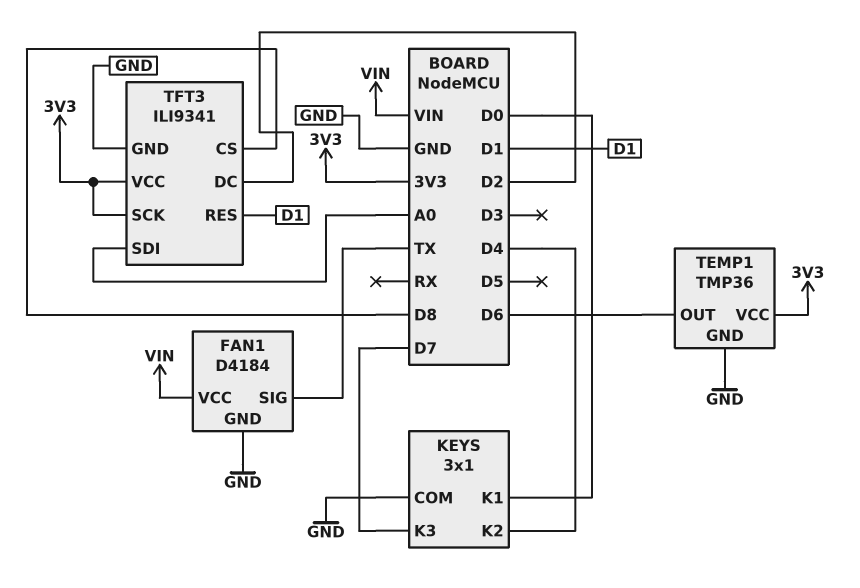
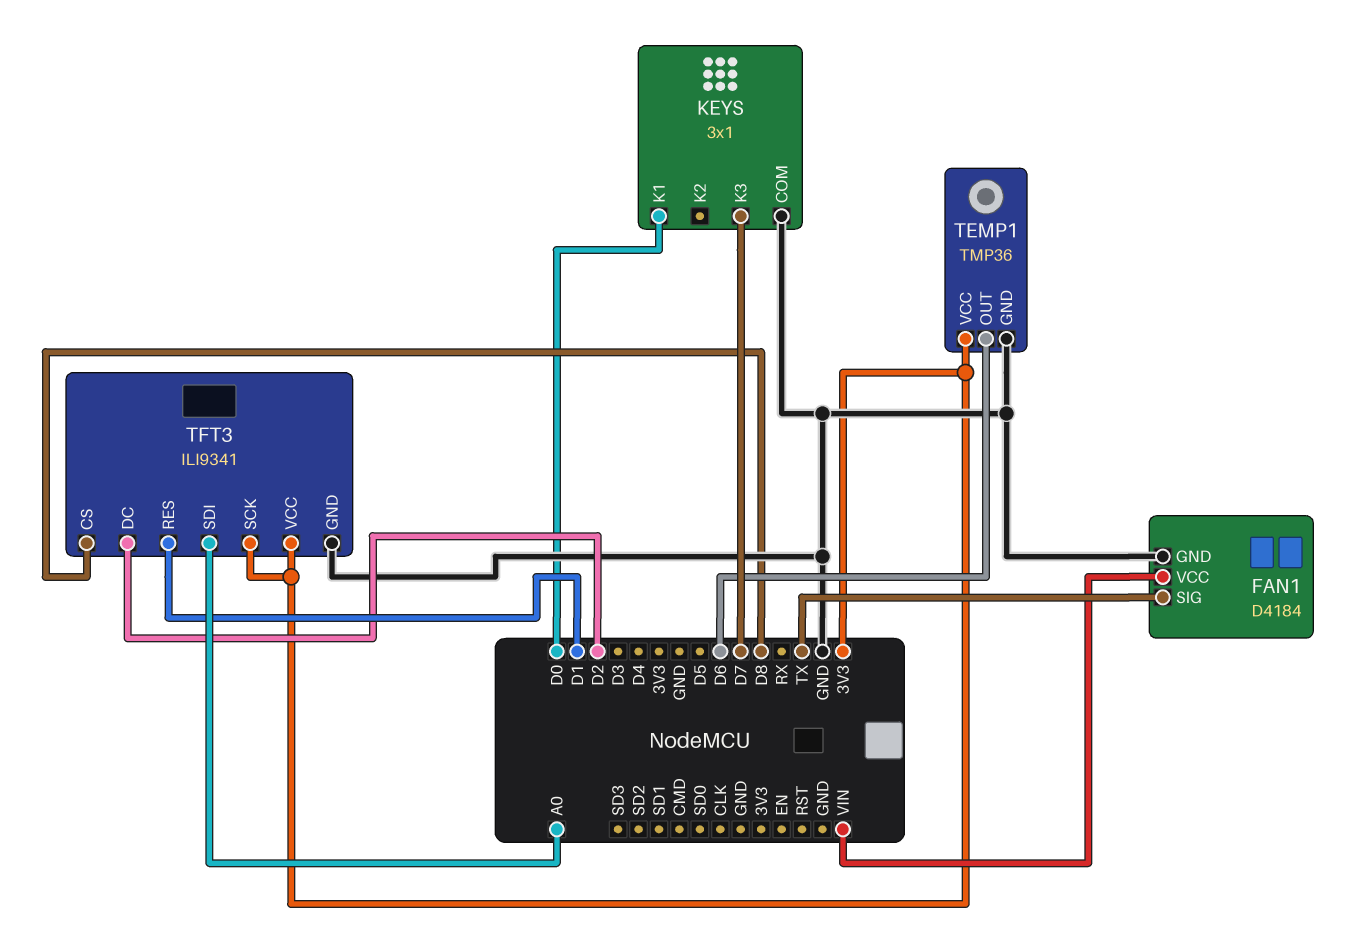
KEYS pin K2: D4 -> none

